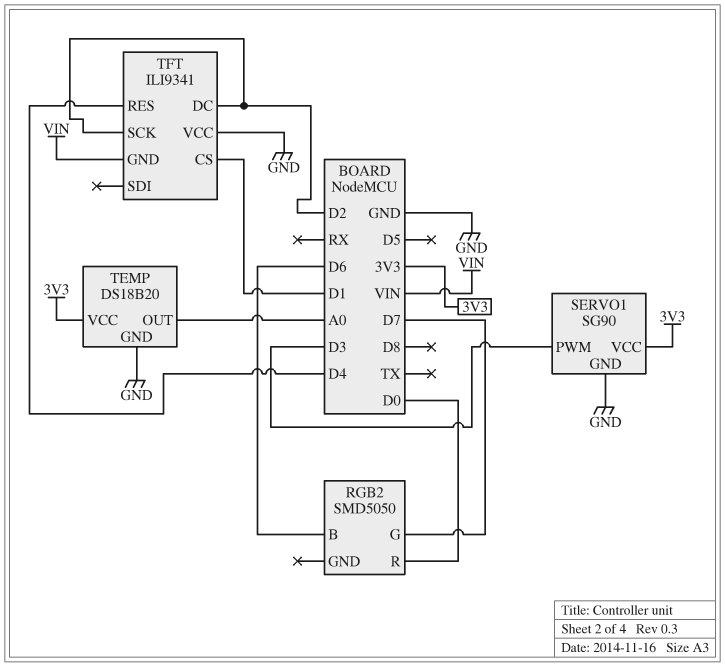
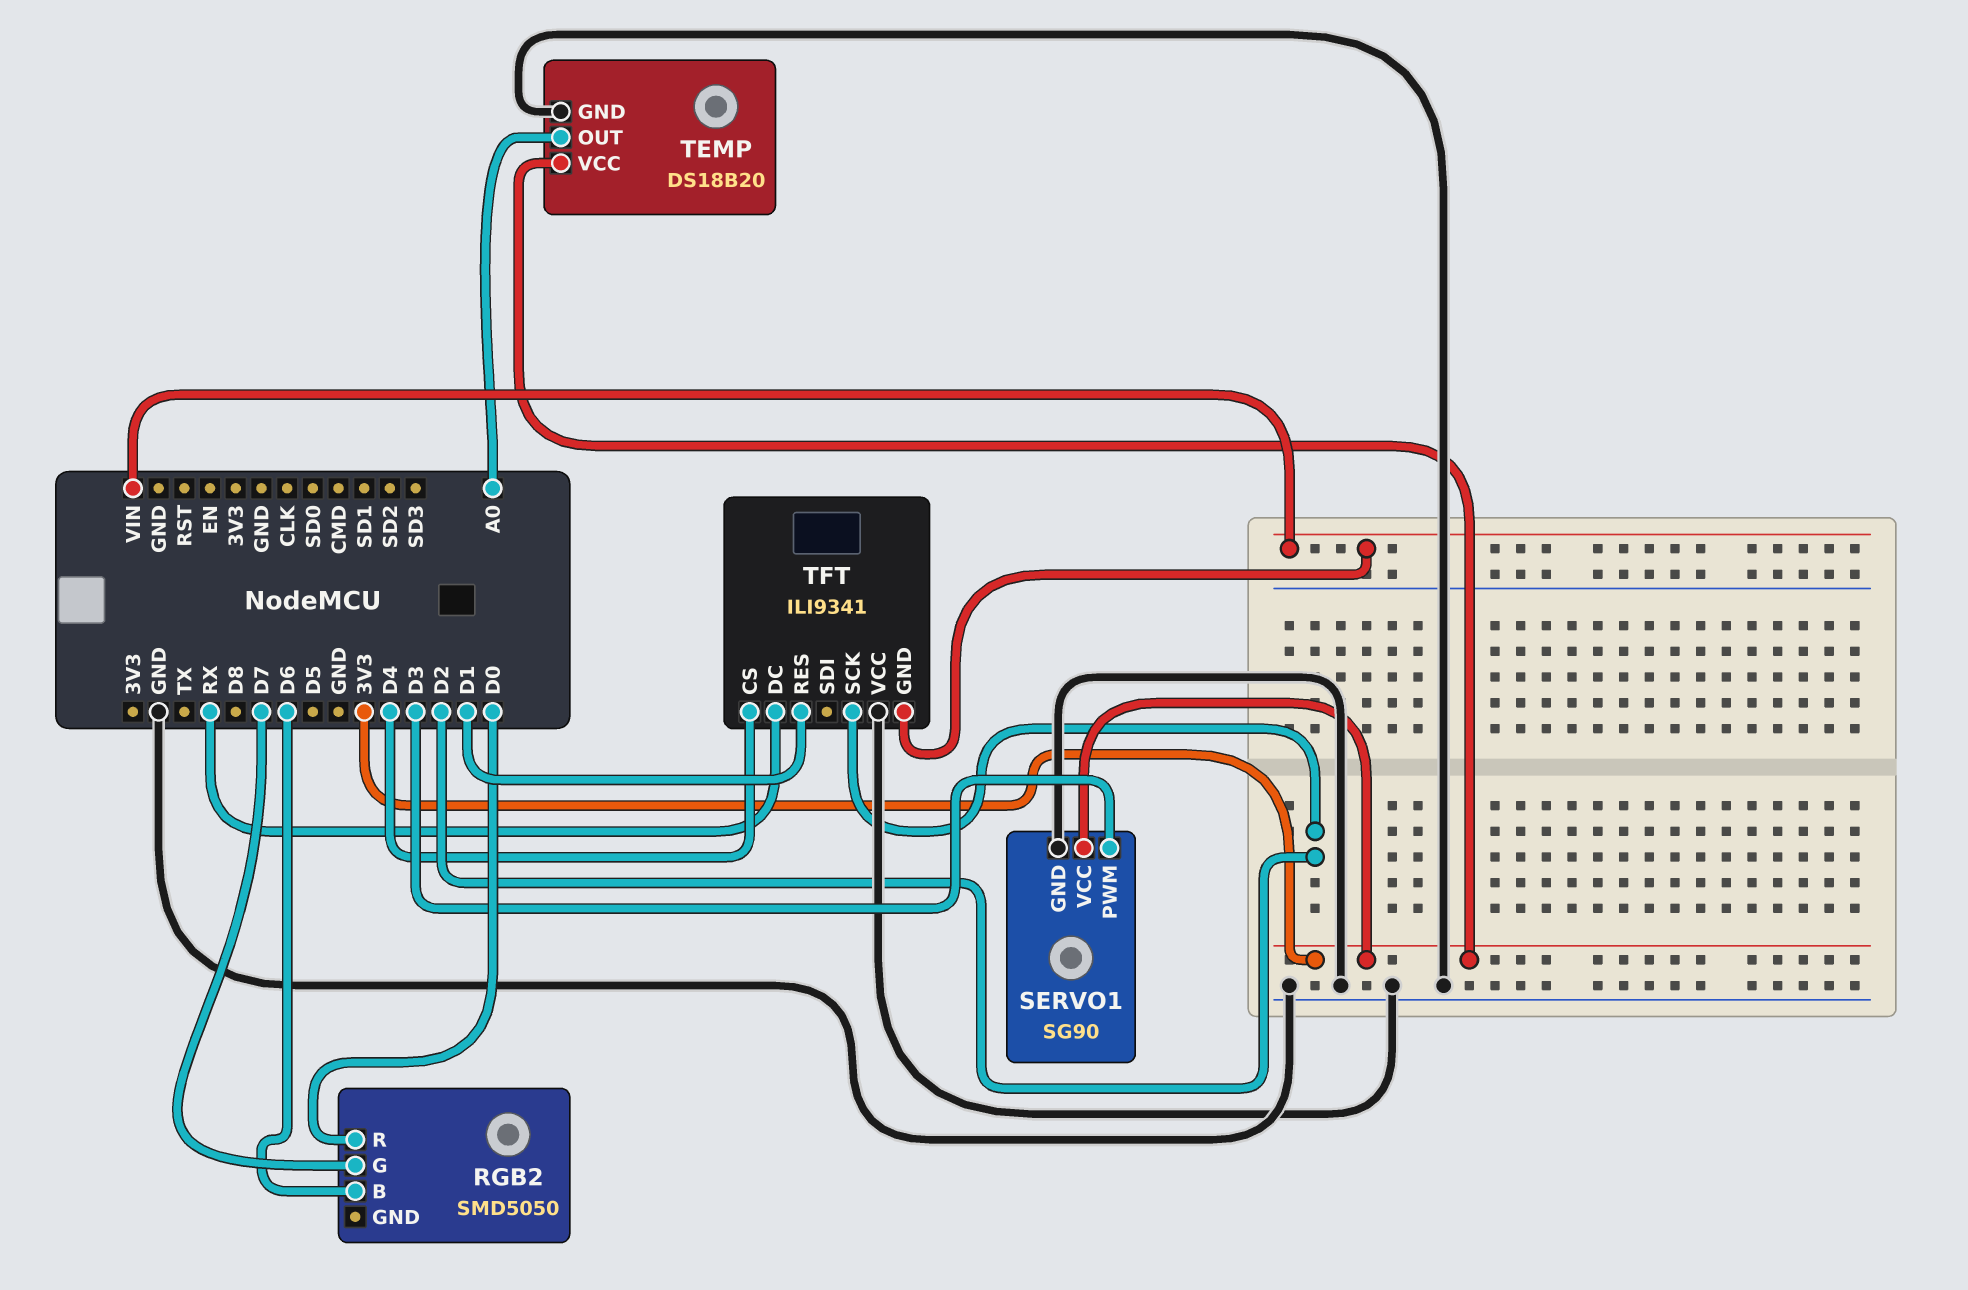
TFT pin CS: D1 -> D4
TFT pin DC: D2 -> RX
TFT pin RES: D4 -> D1

